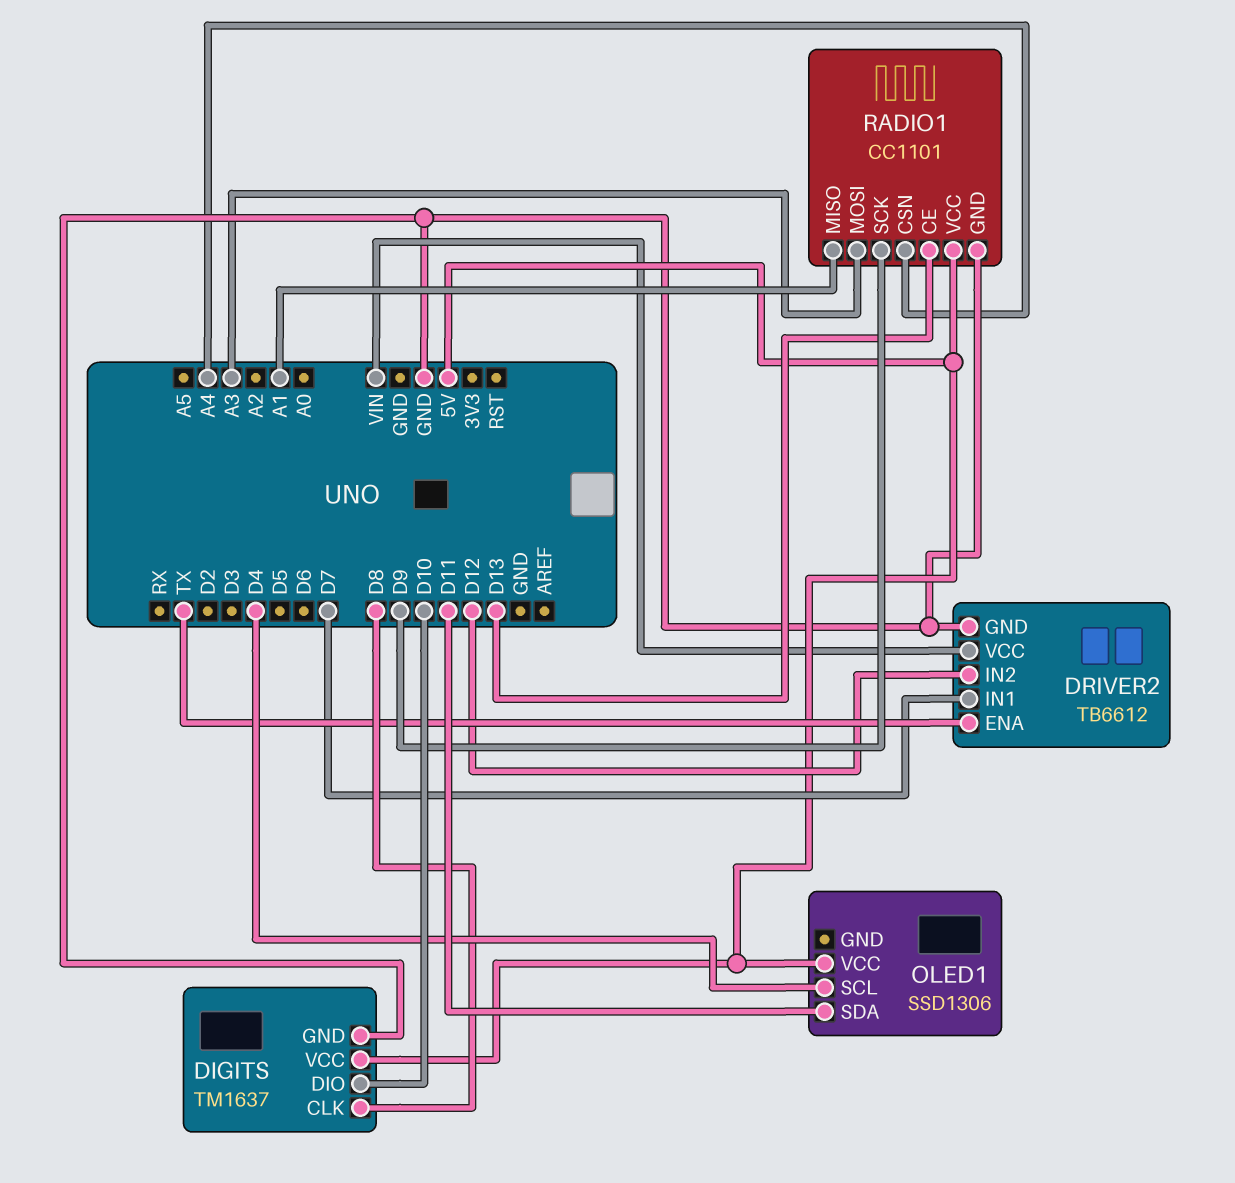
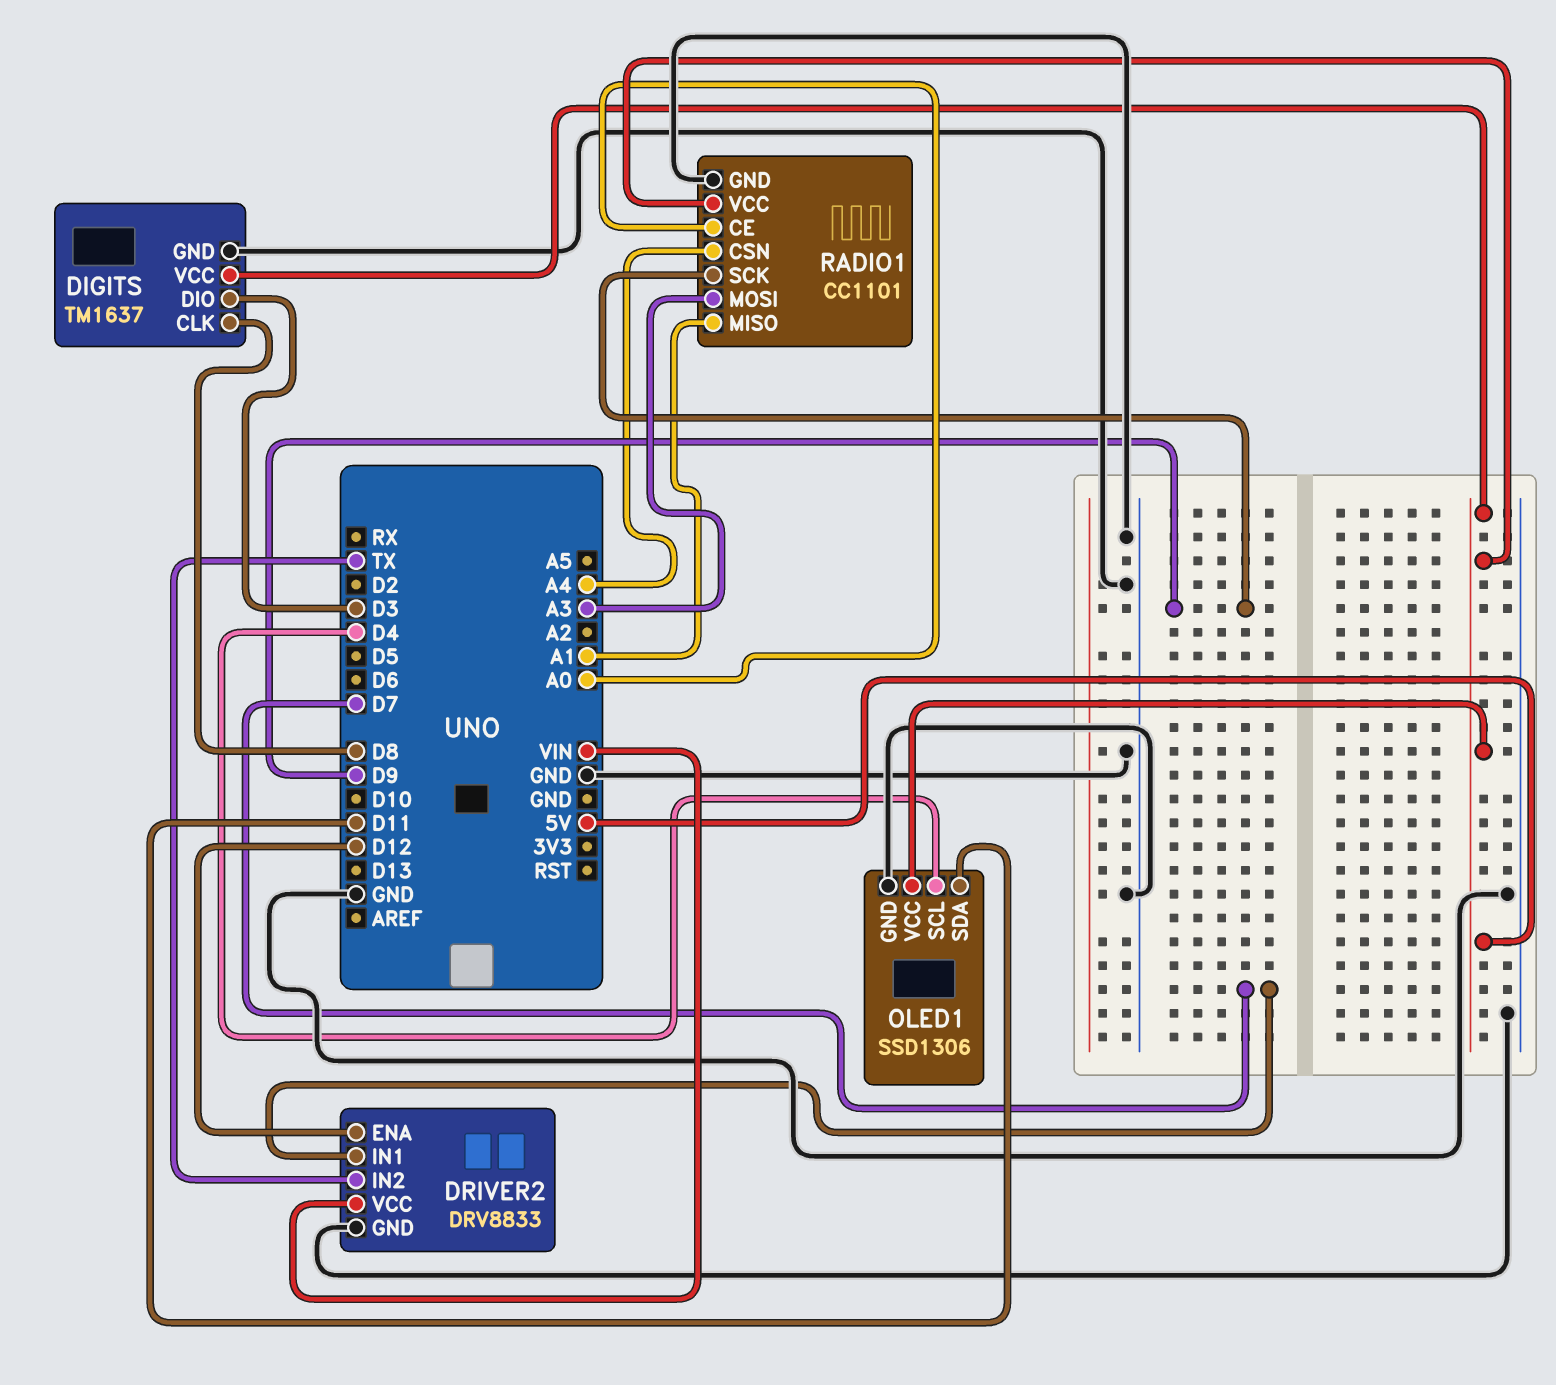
DIGITS pin DIO: D10 -> D3
DRIVER2: TB6612 -> DRV8833
DRIVER2 pin ENA: TX -> D12
DRIVER2 pin IN2: D12 -> TX
OLED1 pin GND: none -> GND
RADIO1 pin CE: D13 -> A0

